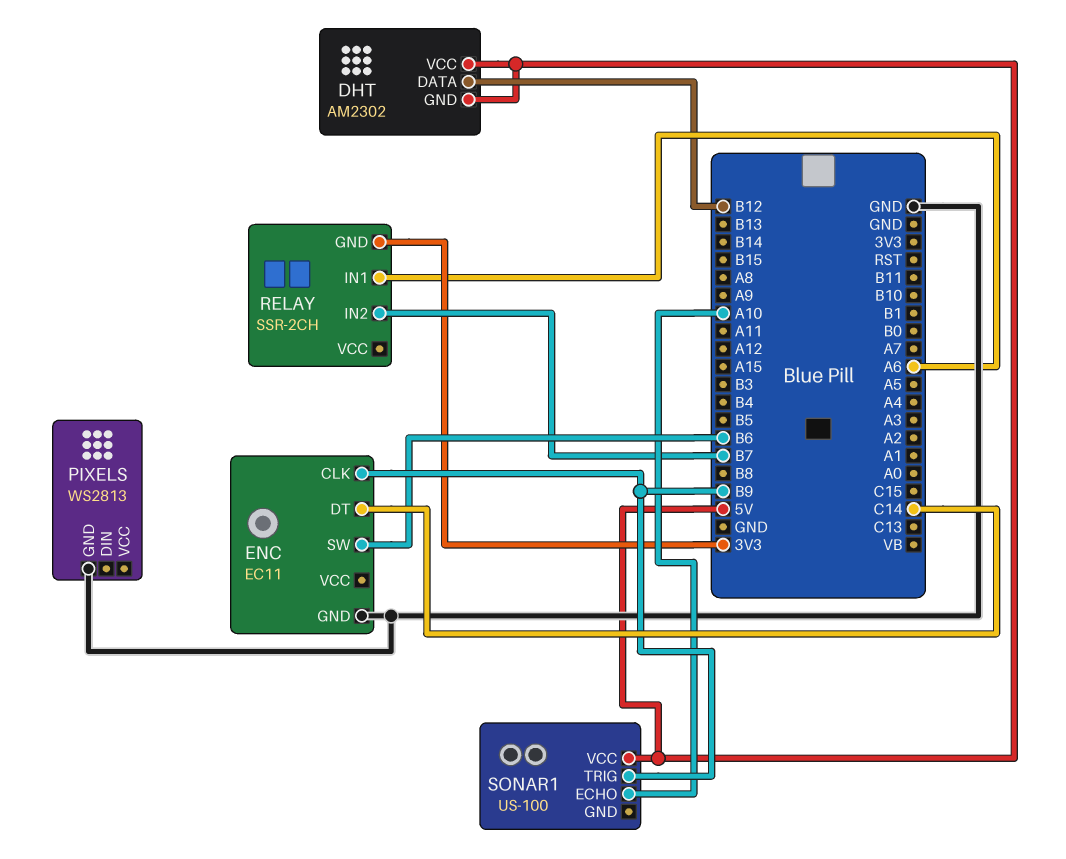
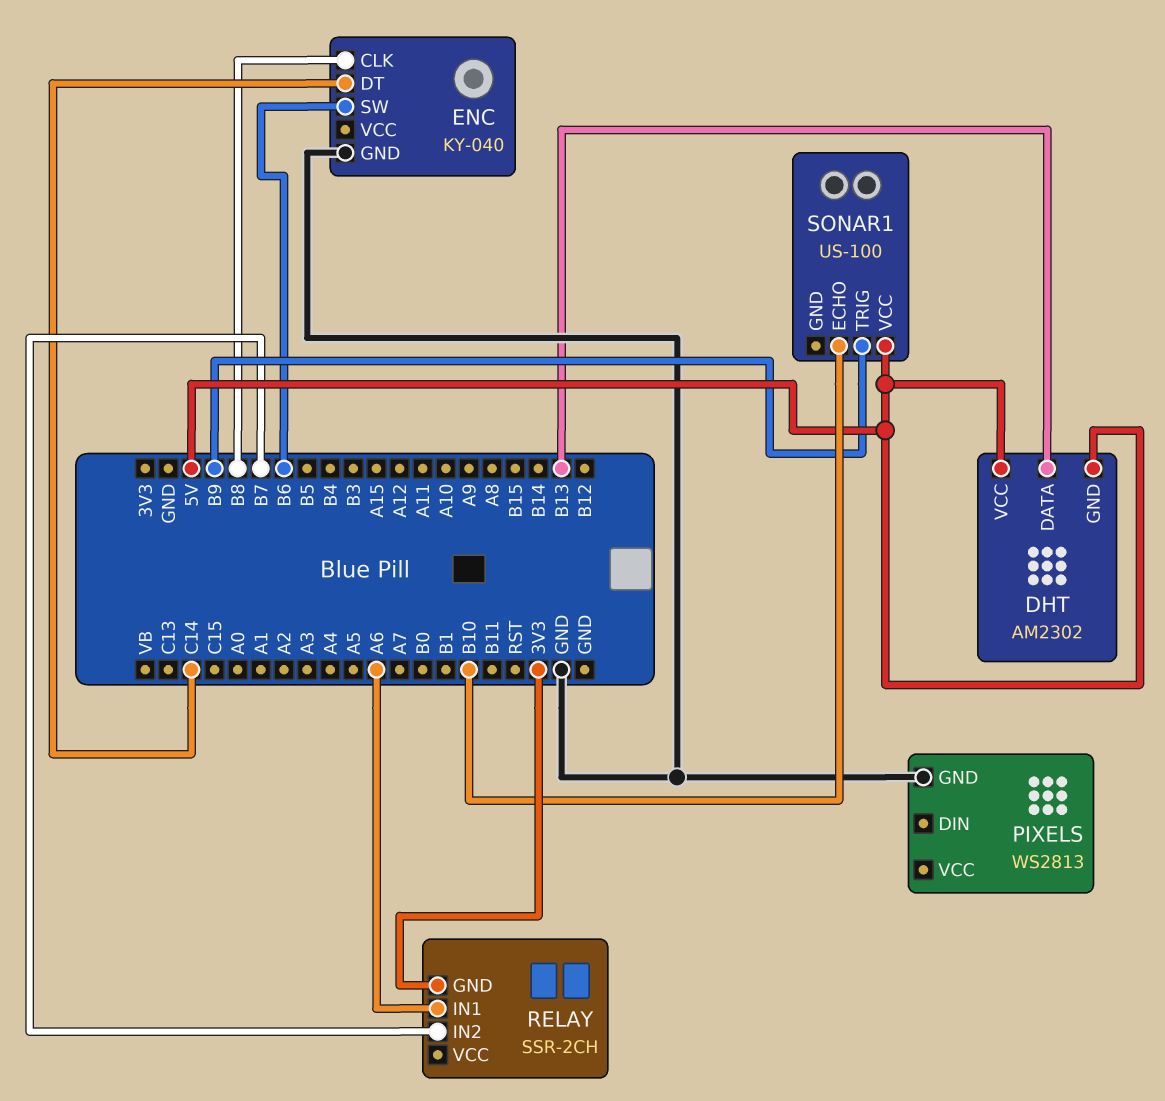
DHT pin DATA: B12 -> B13
ENC: EC11 -> KY-040
ENC pin CLK: B9 -> B8
SONAR1 pin ECHO: A10 -> B10

